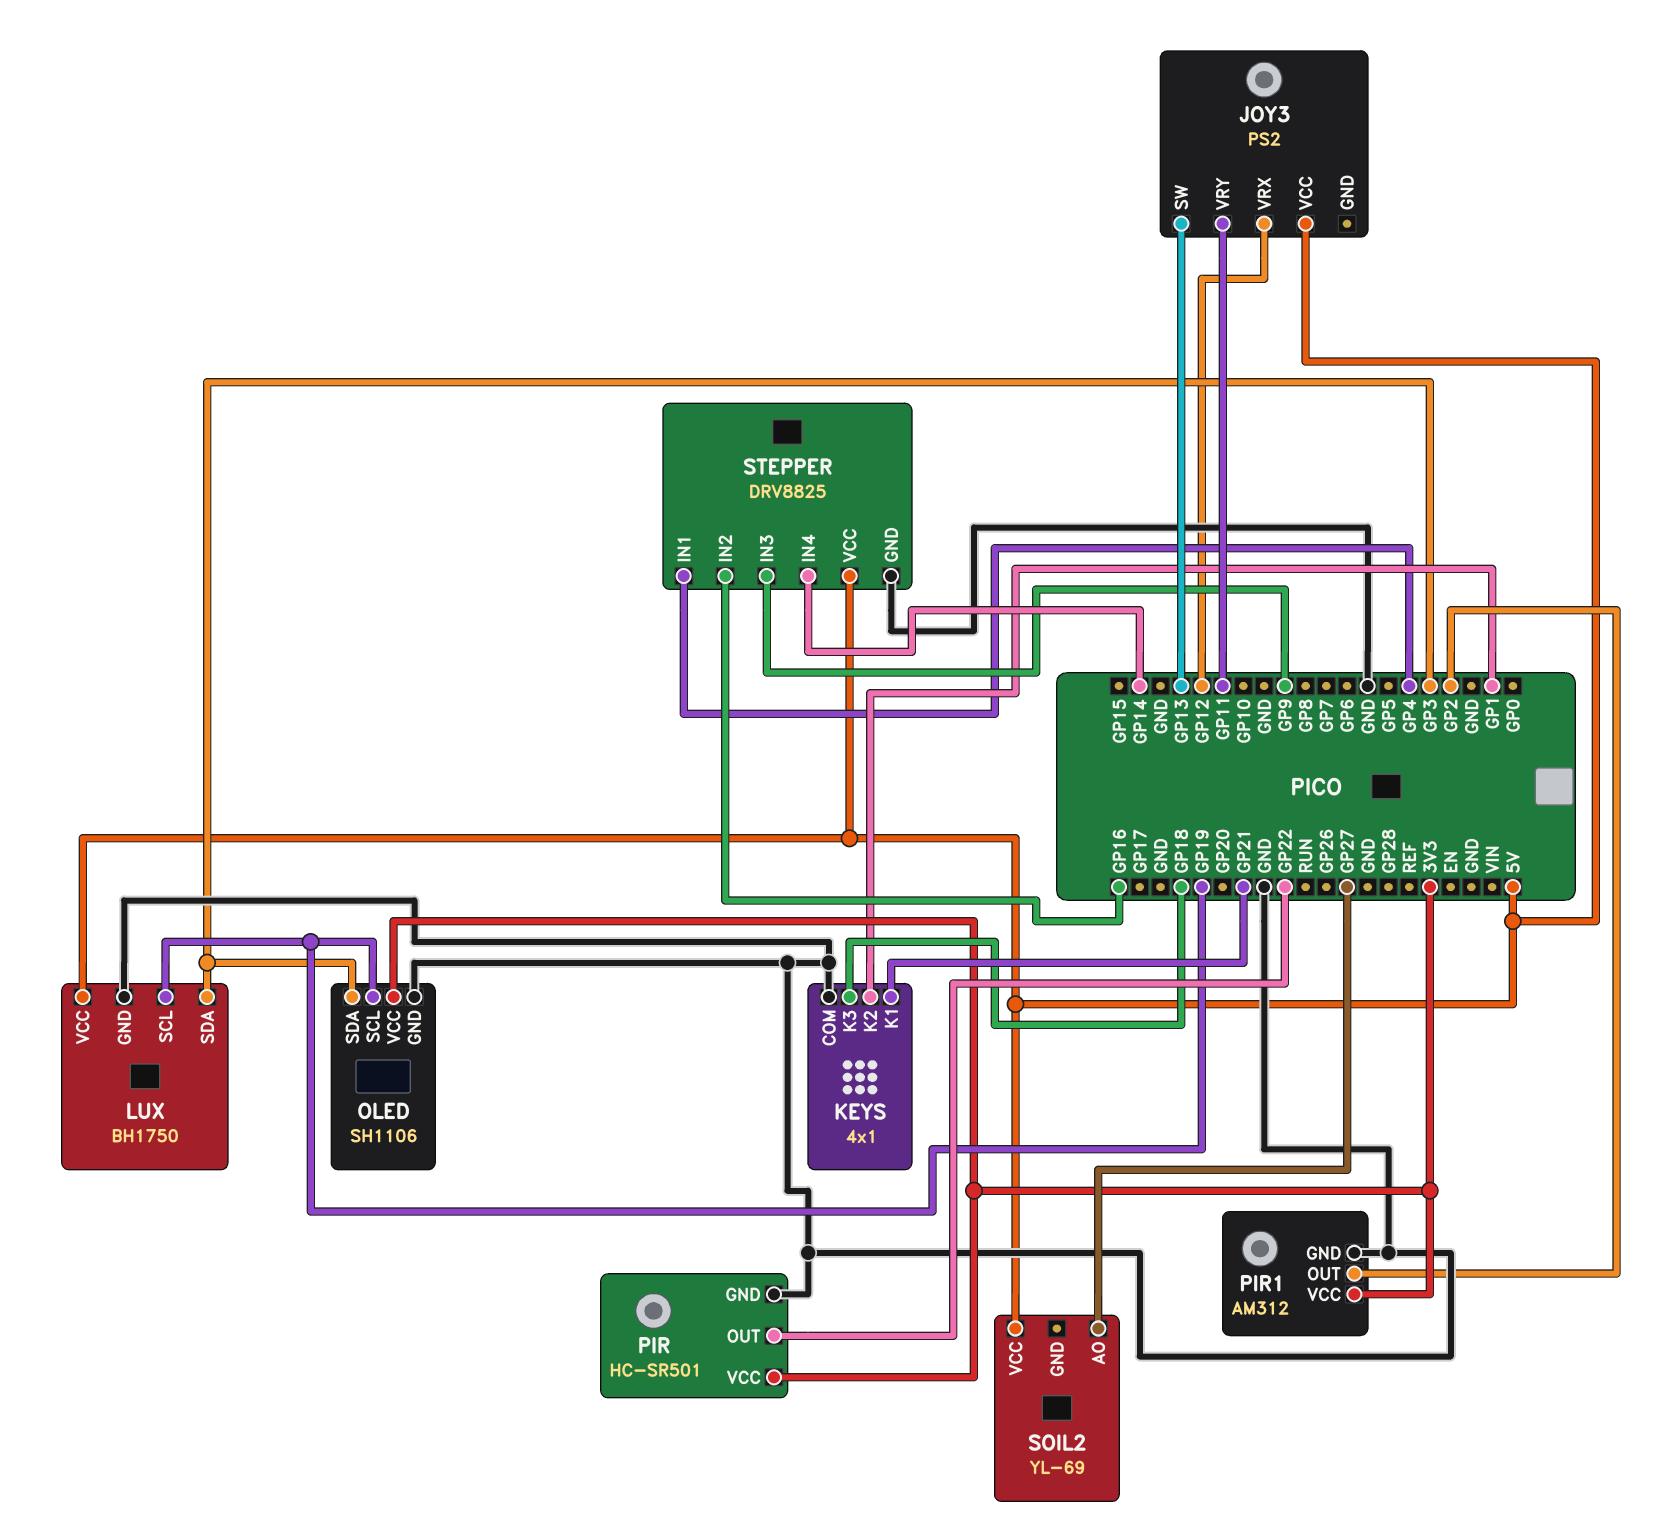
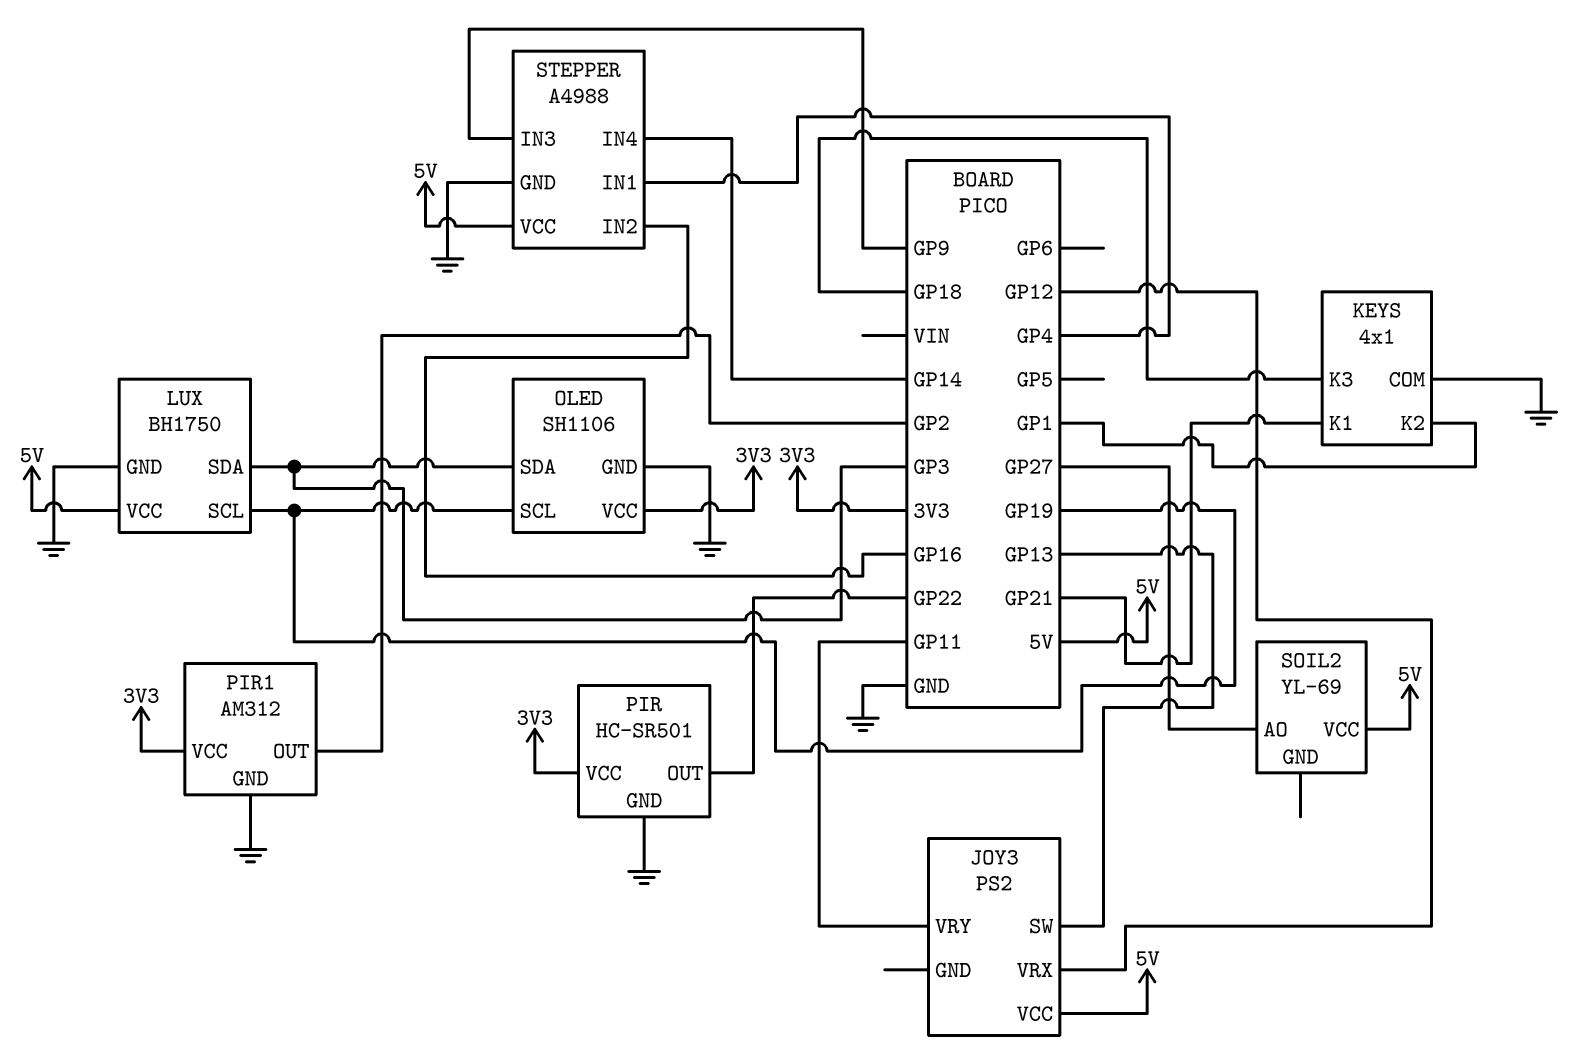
STEPPER: DRV8825 -> A4988

